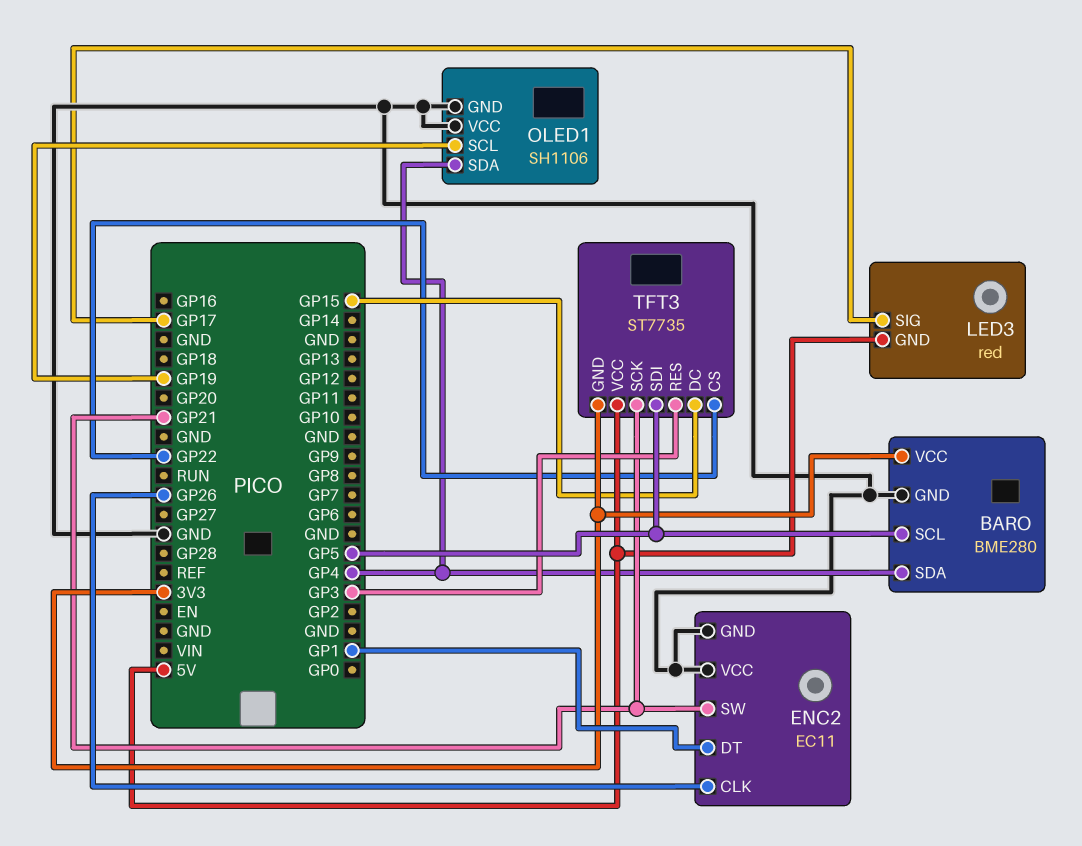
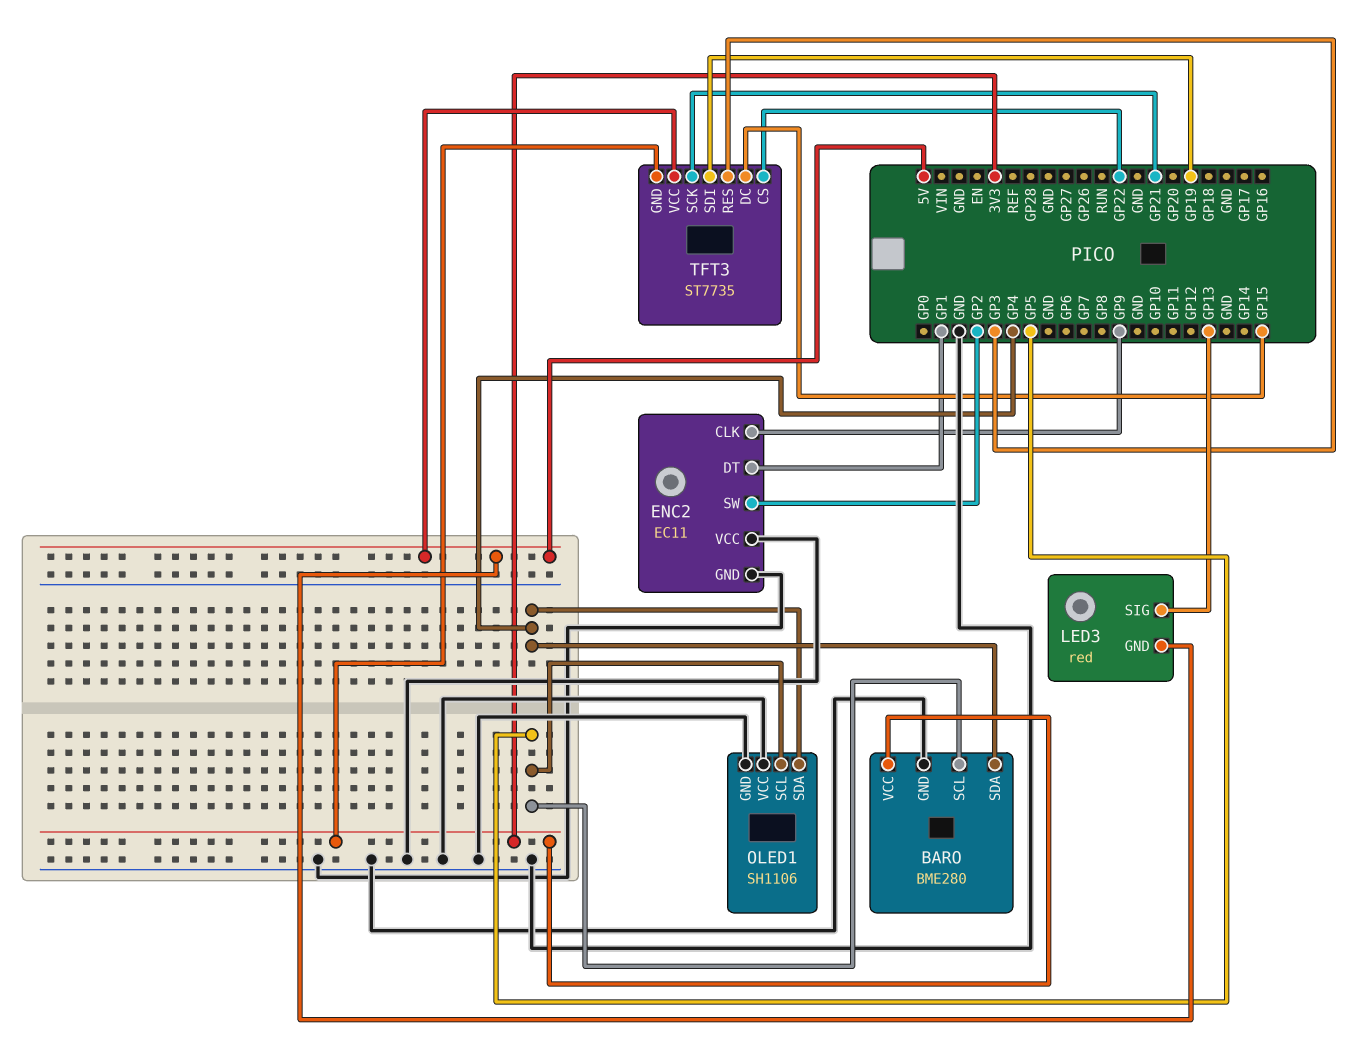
ENC2 pin CLK: GP26 -> GP9
ENC2 pin SW: GP21 -> GP2
LED3 pin SIG: GP17 -> GP13
OLED1 pin SCL: GP19 -> GP5
TFT3 pin SDI: GP5 -> GP19

